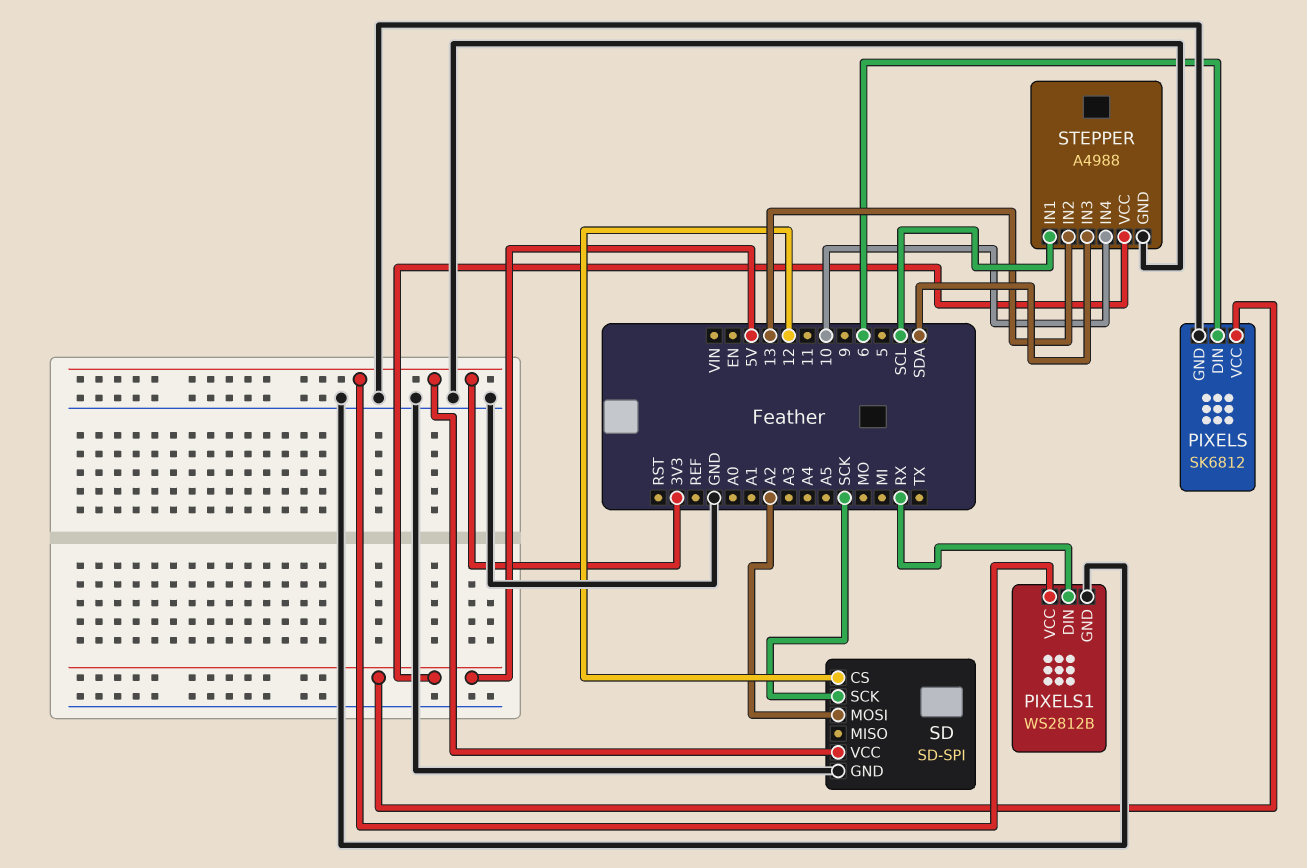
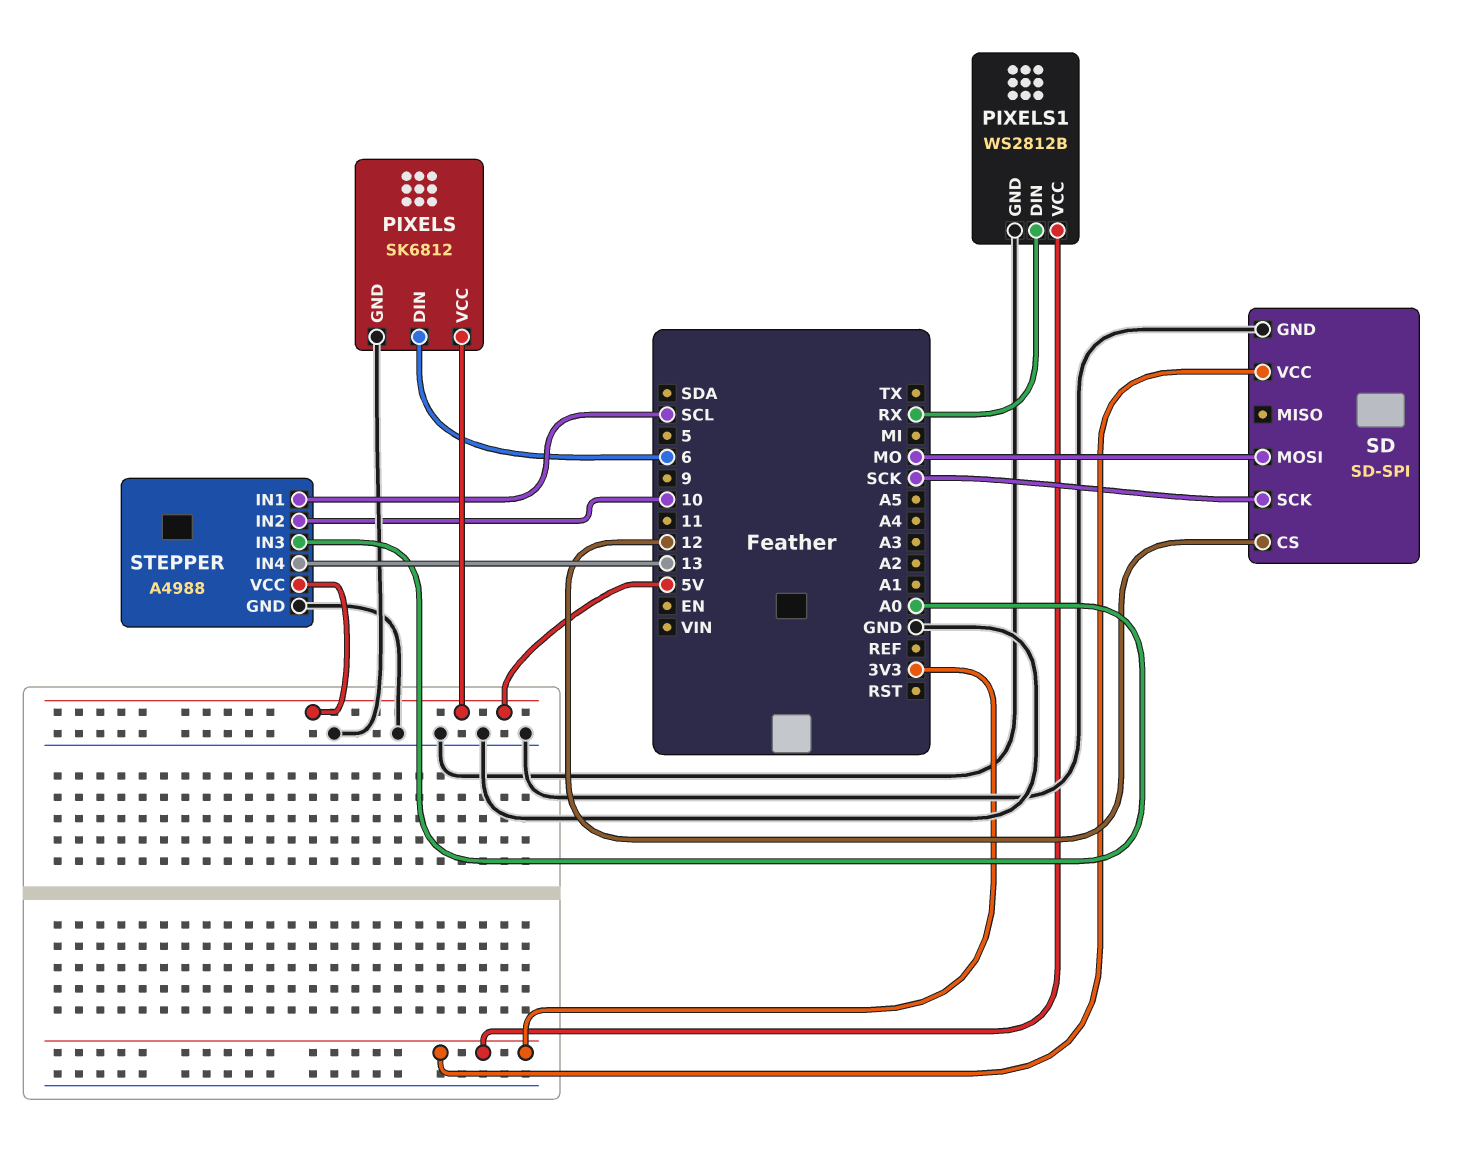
SD pin MOSI: A2 -> MO
STEPPER pin IN2: 13 -> 10
STEPPER pin IN3: SDA -> A0
STEPPER pin IN4: 10 -> 13

